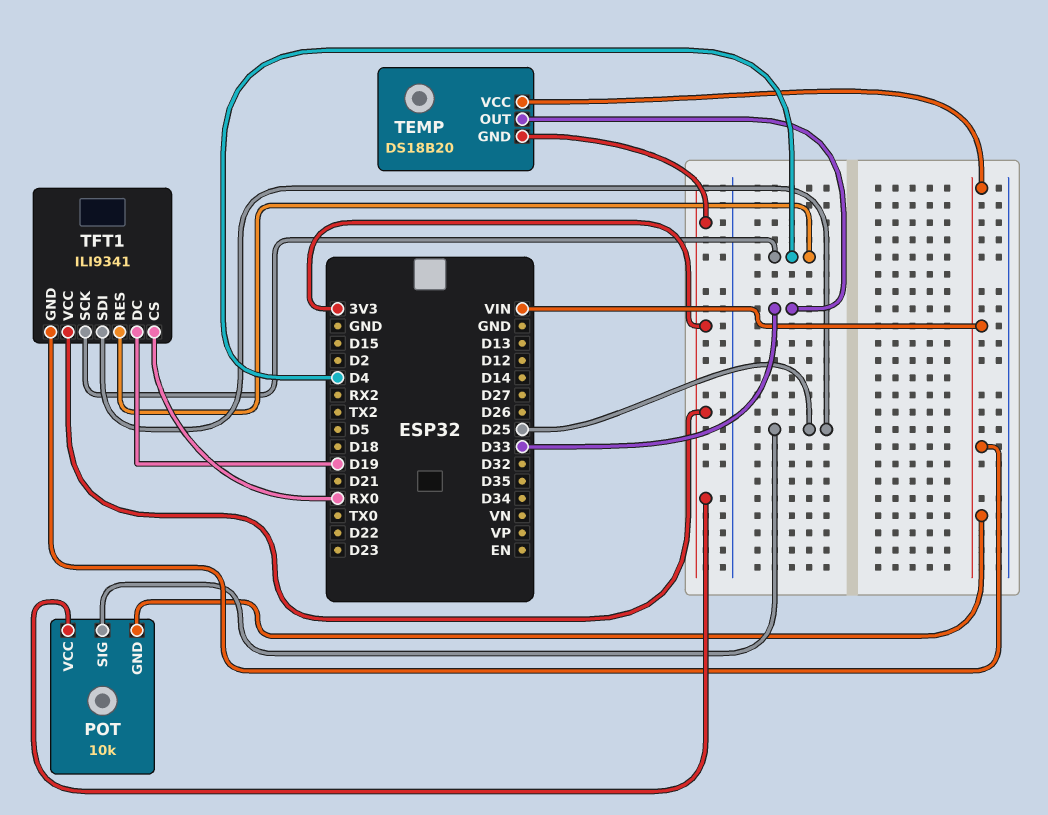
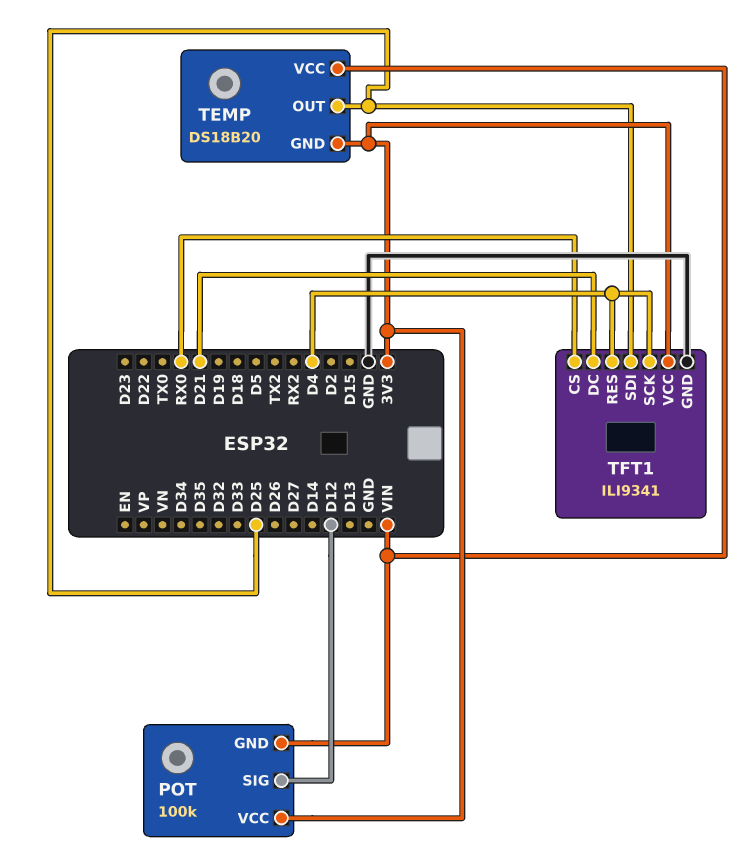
POT: 10k -> 100k
POT pin SIG: D25 -> D12
TEMP pin OUT: D33 -> D25
TFT1 pin DC: D19 -> D21
TFT1 pin GND: VIN -> GND

